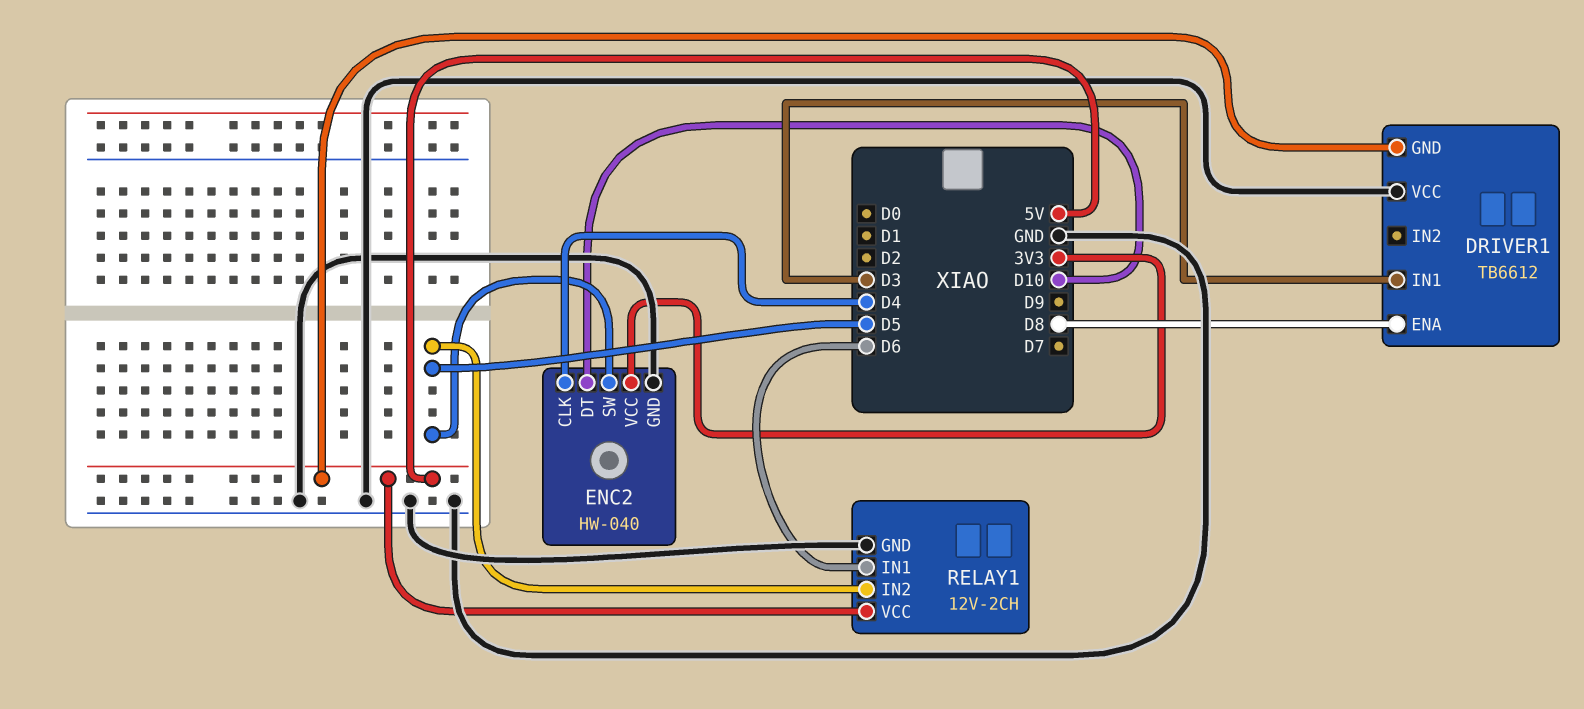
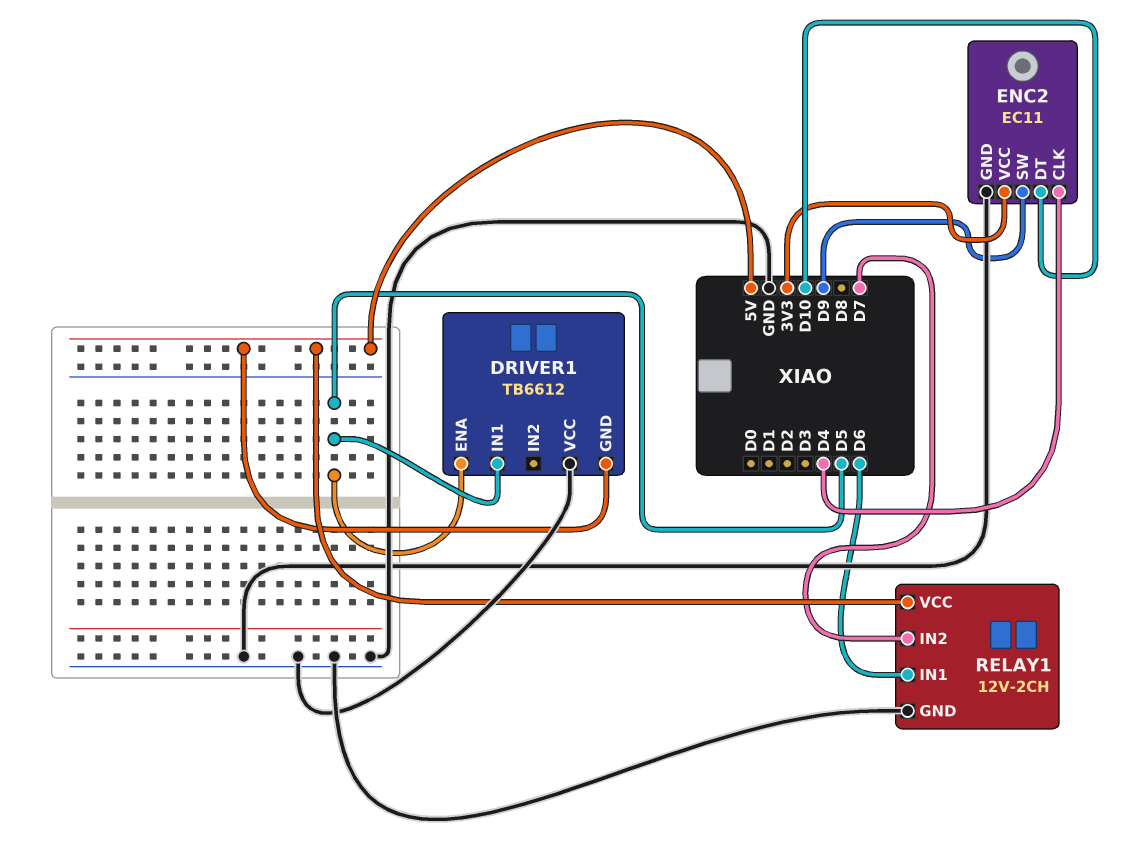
DRIVER1 pin ENA: D8 -> D5
DRIVER1 pin IN1: D3 -> D5
ENC2: HW-040 -> EC11
ENC2 pin SW: D5 -> D9
RELAY1 pin IN2: D5 -> D7

